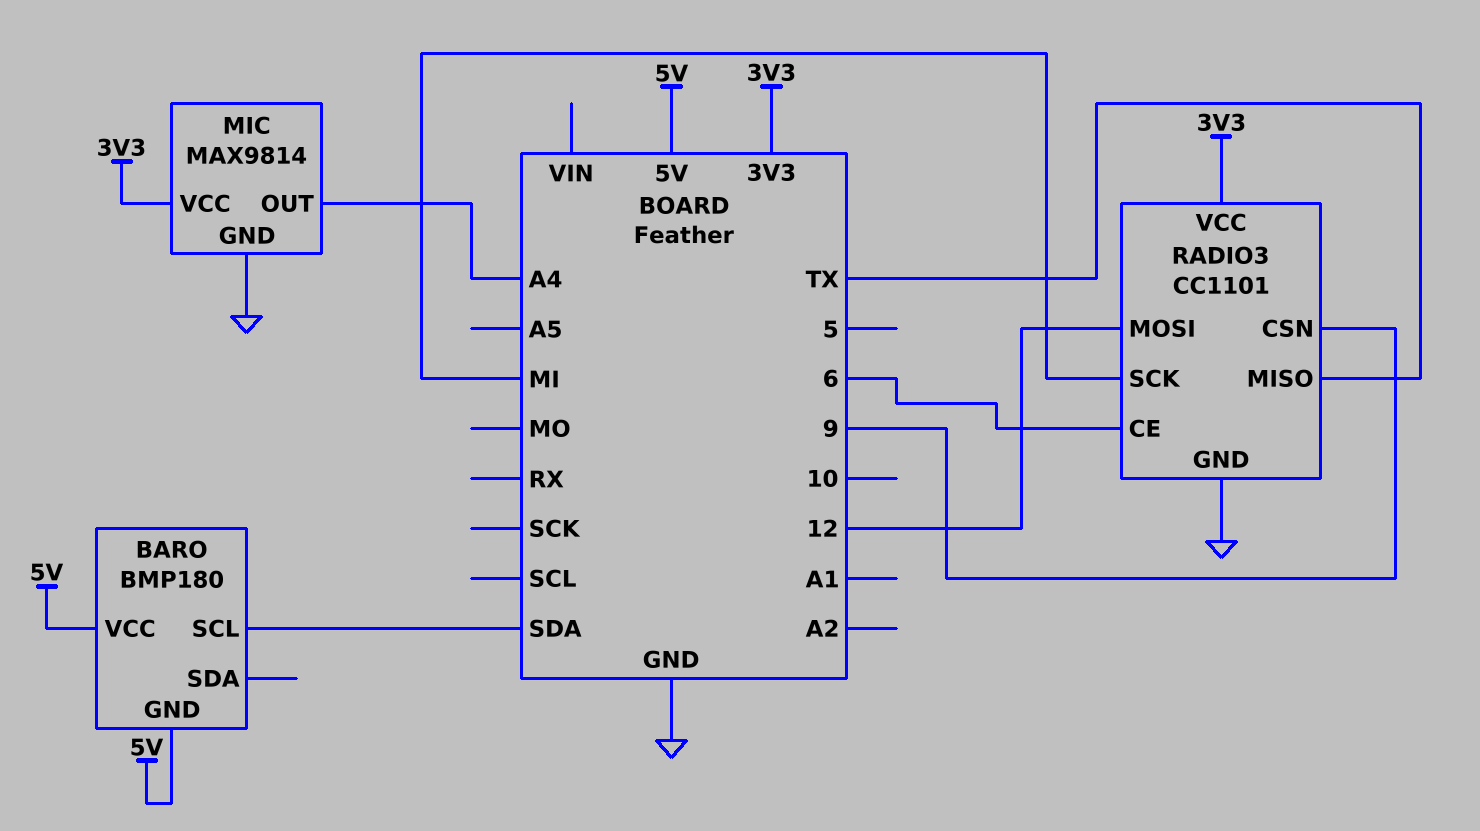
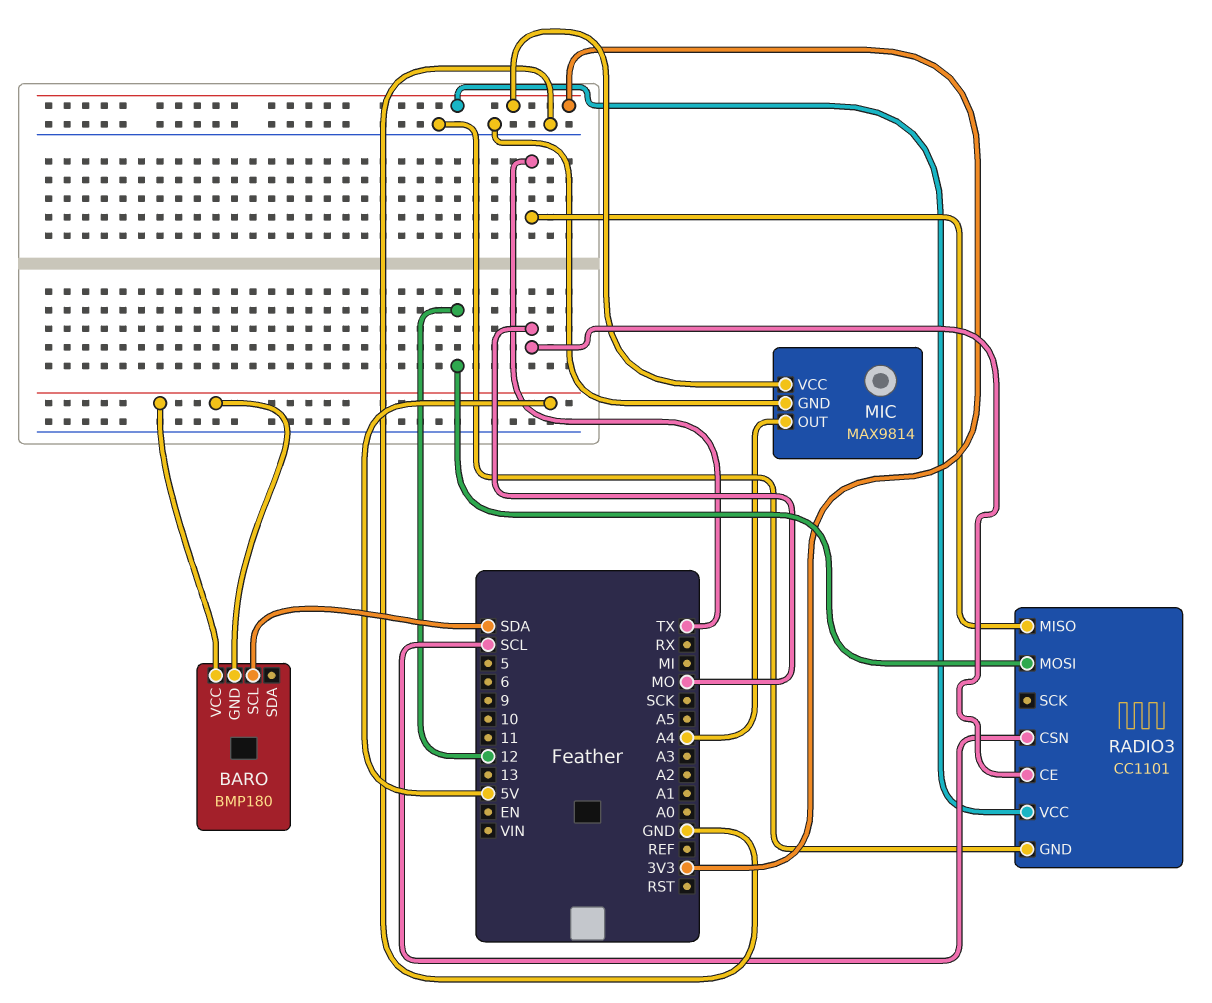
RADIO3 pin CE: 6 -> MO
RADIO3 pin CSN: 9 -> SCL
RADIO3 pin SCK: MI -> none

